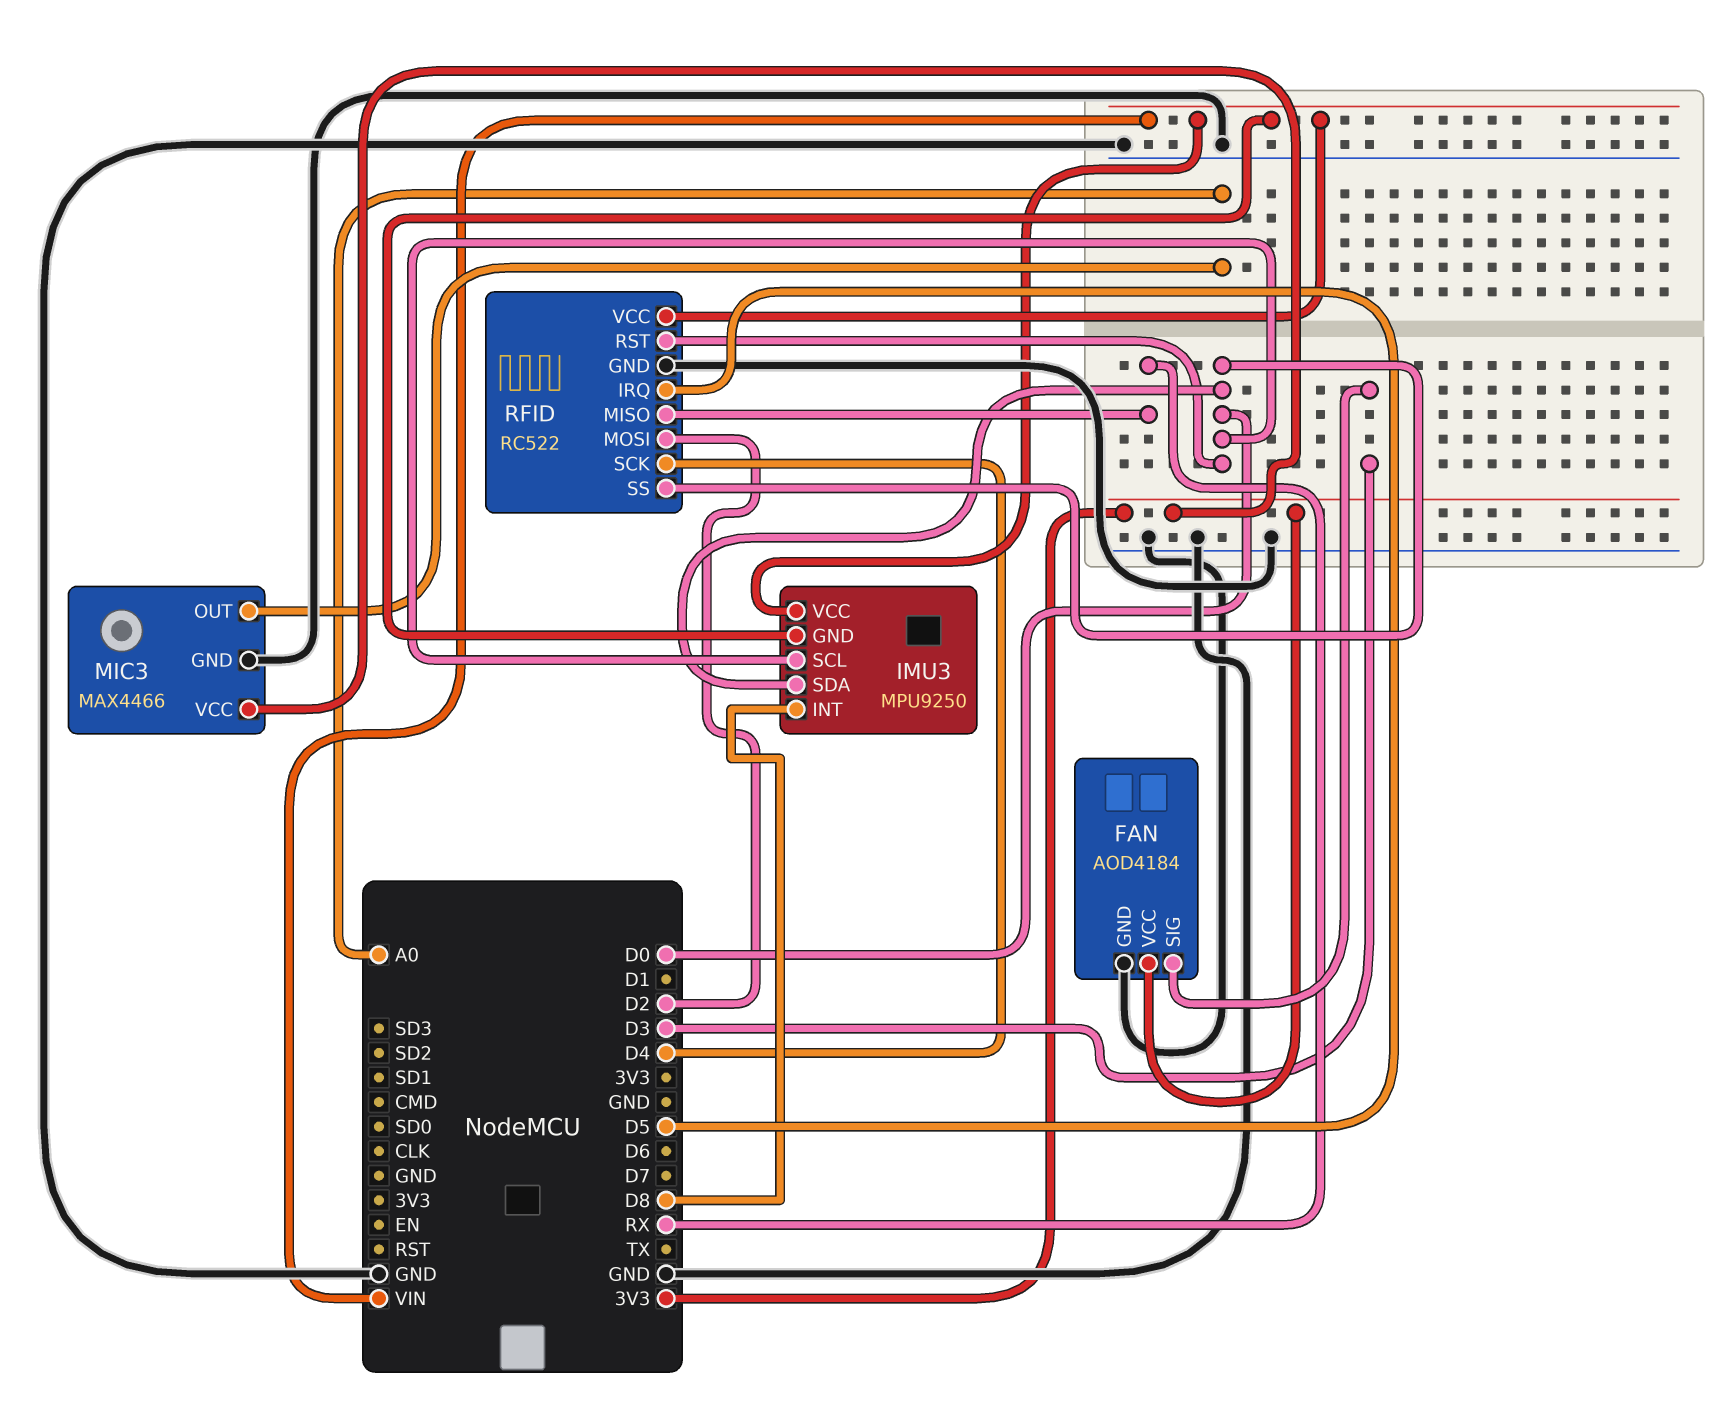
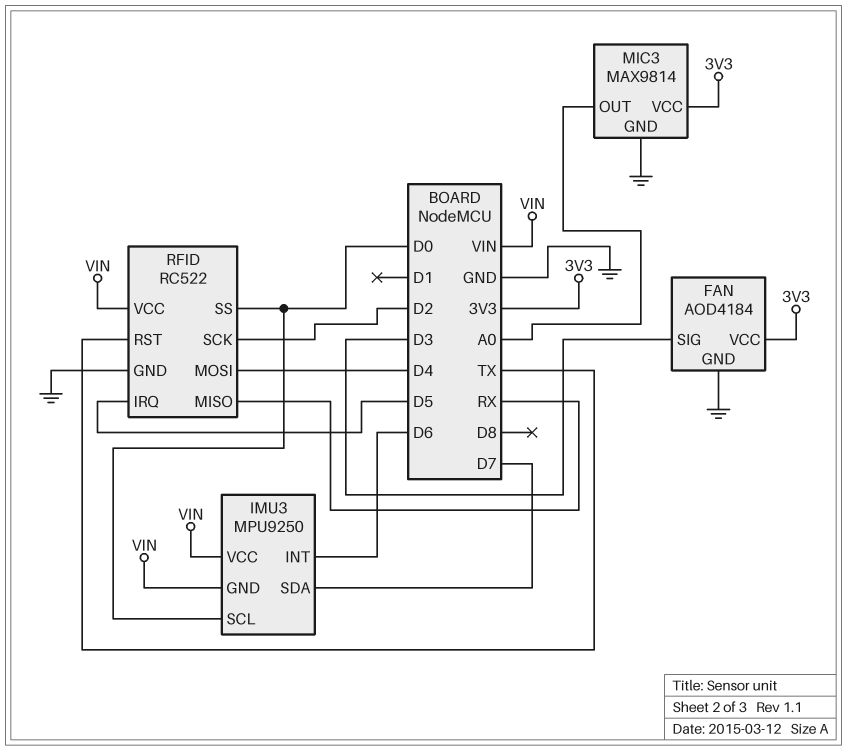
IMU3 pin INT: D8 -> D6
IMU3 pin SDA: D0 -> D7
MIC3: MAX4466 -> MAX9814
RFID pin MOSI: D2 -> D4
RFID pin RST: D0 -> TX
RFID pin SCK: D4 -> D2

